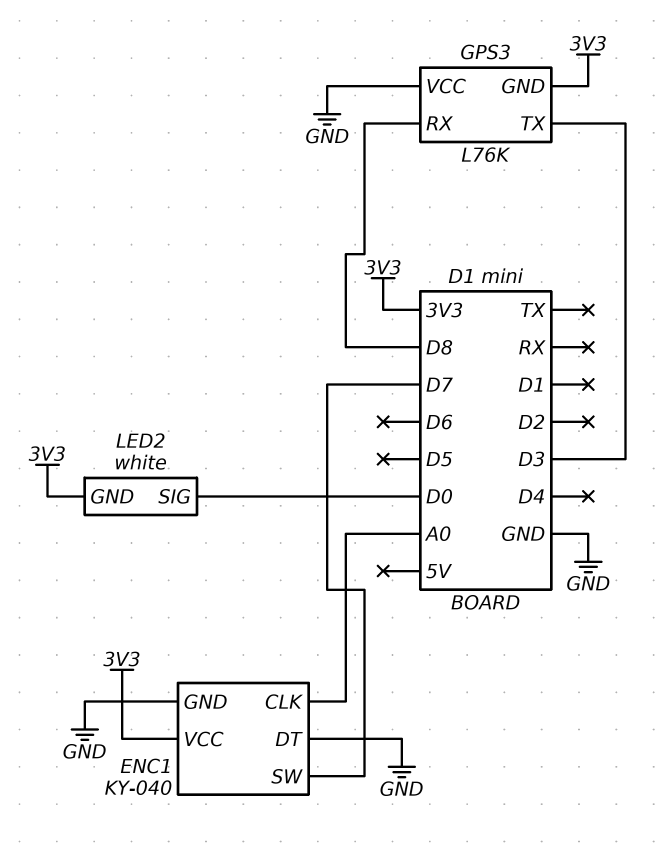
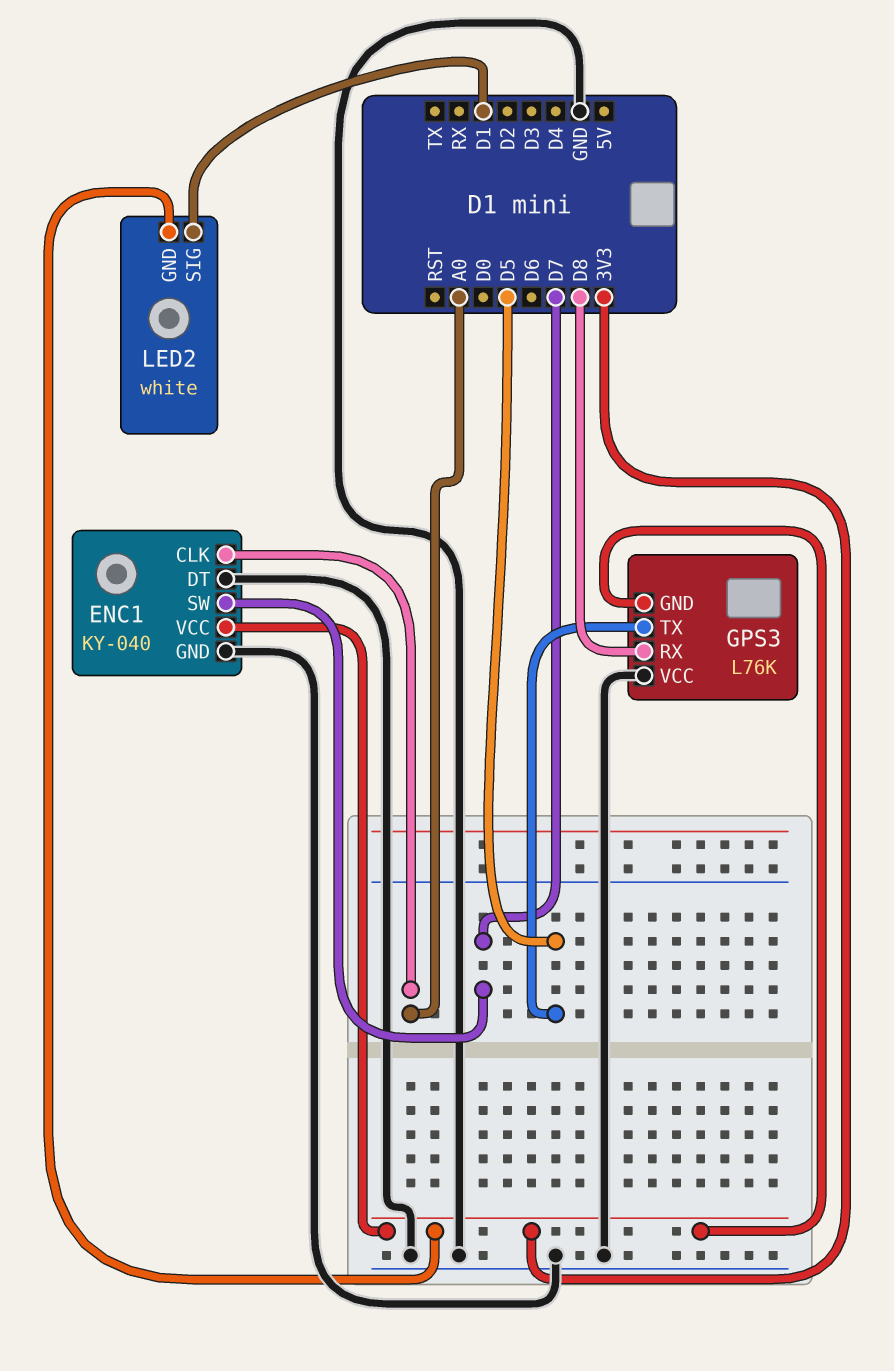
GPS3 pin TX: D3 -> D5
LED2 pin SIG: D0 -> D1

